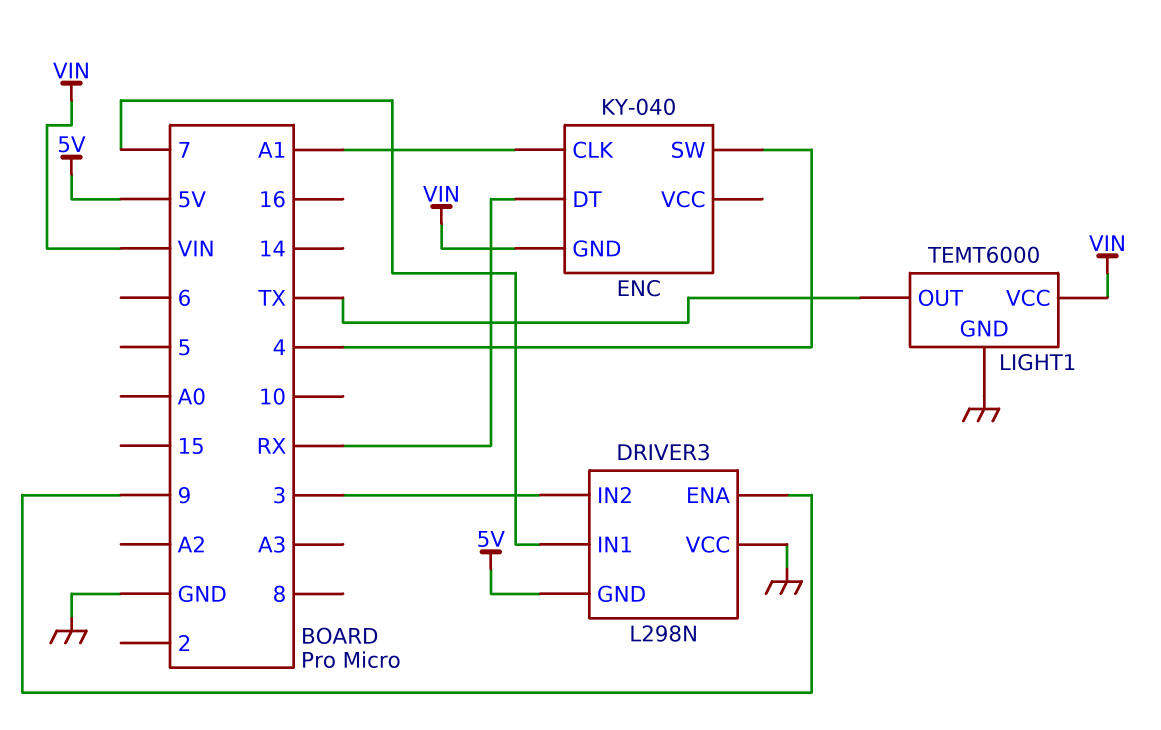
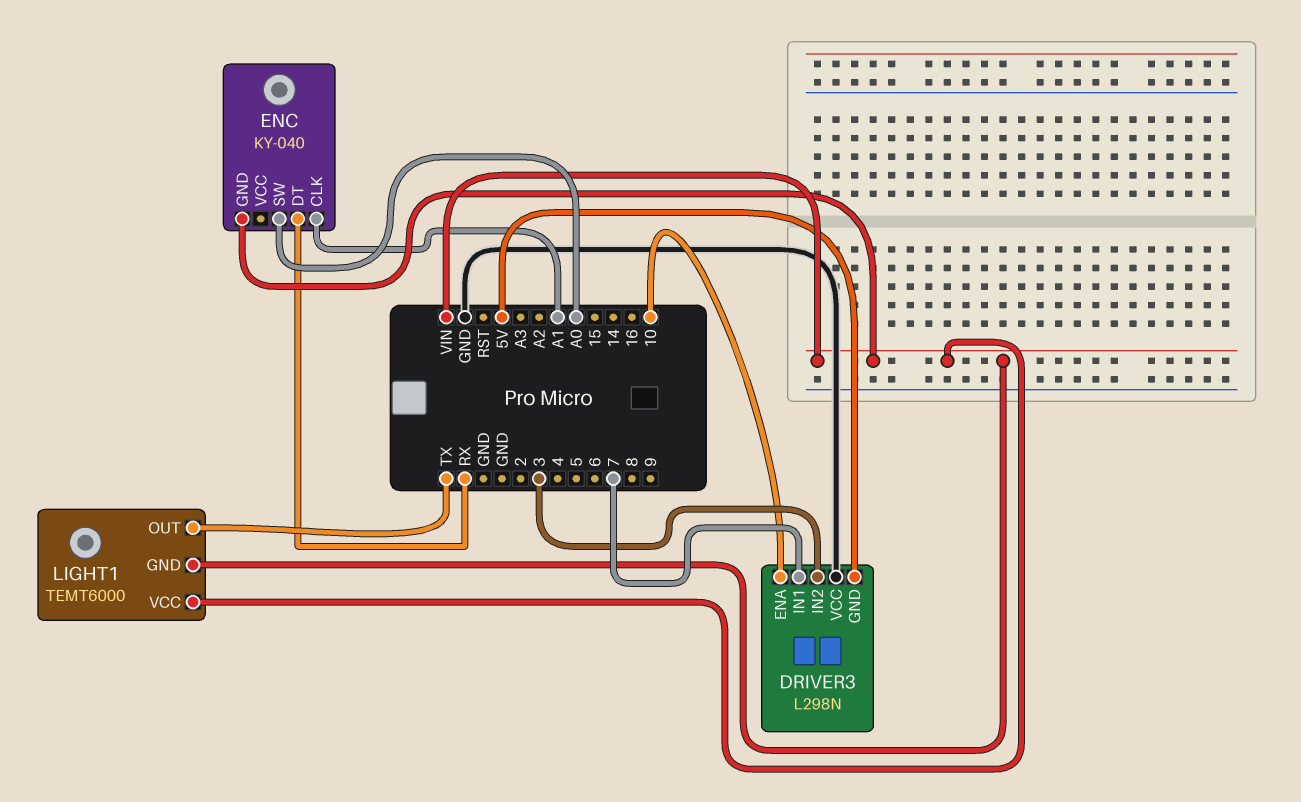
DRIVER3 pin ENA: 9 -> 10
ENC pin SW: 4 -> A0
LIGHT1 pin GND: GND -> VIN

